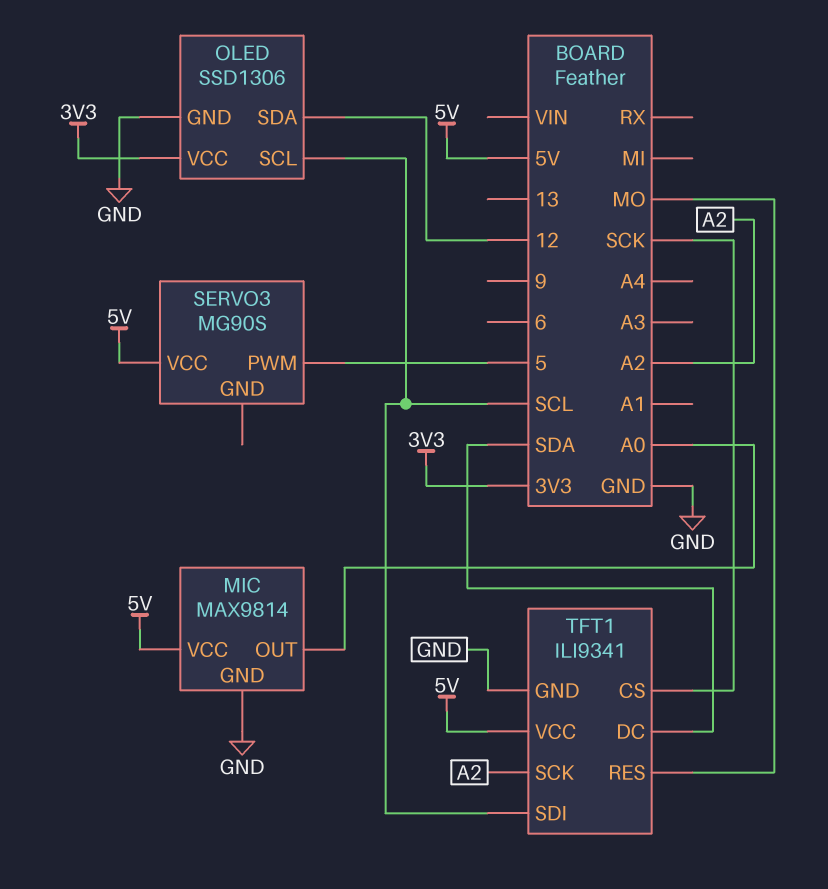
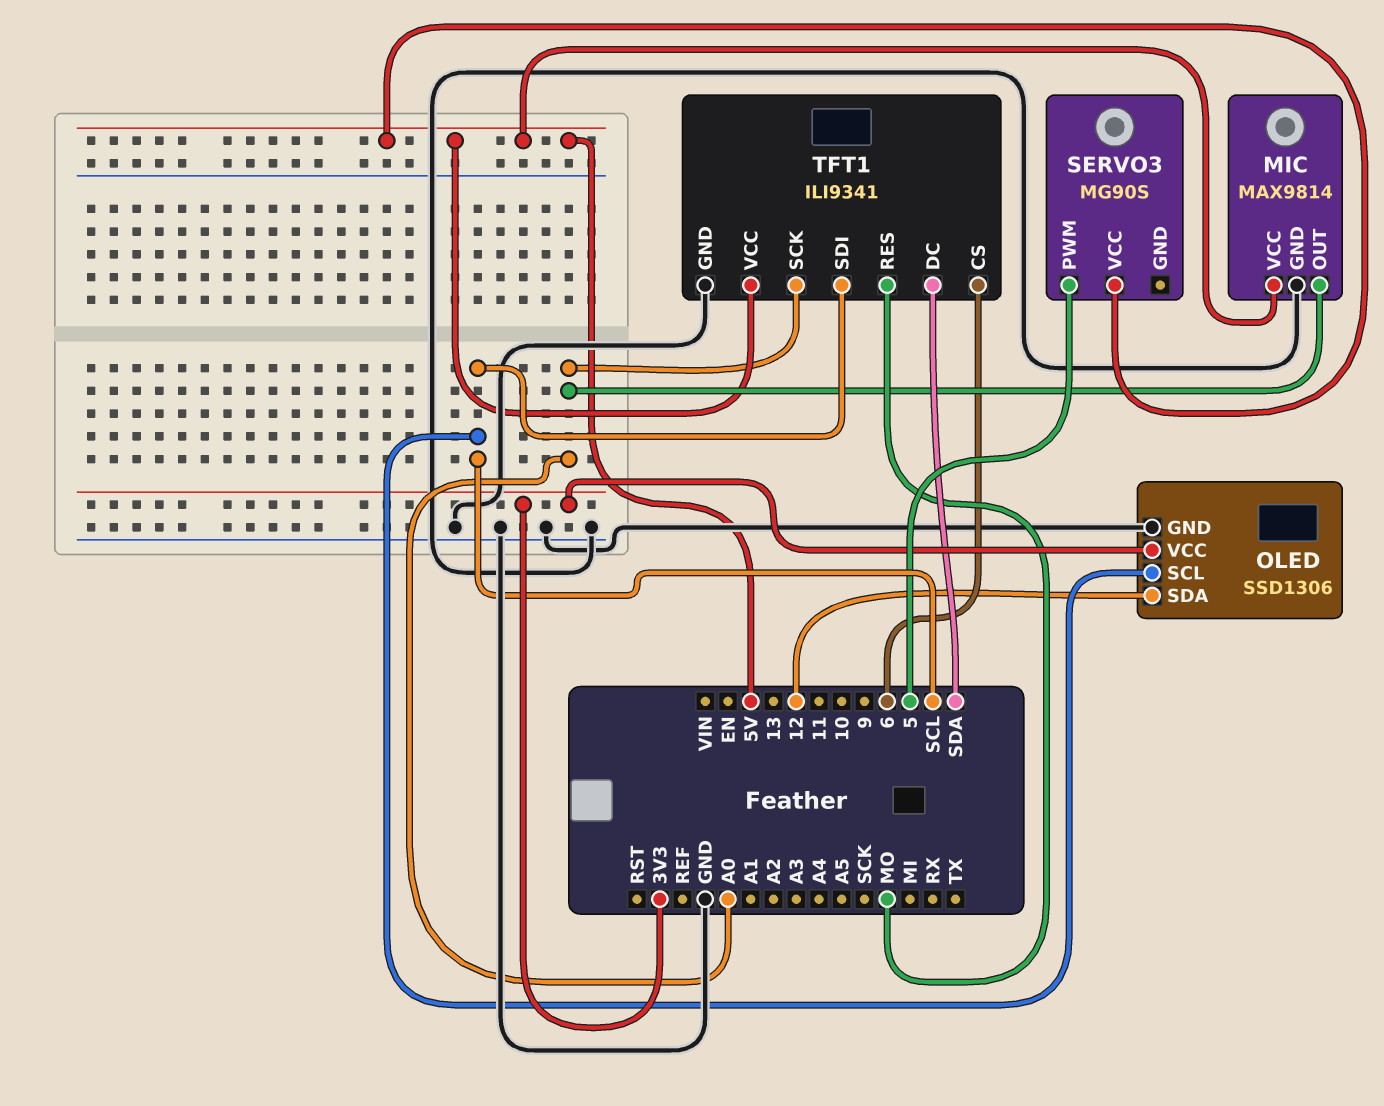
TFT1 pin CS: SCK -> 6
TFT1 pin SCK: A2 -> A0

